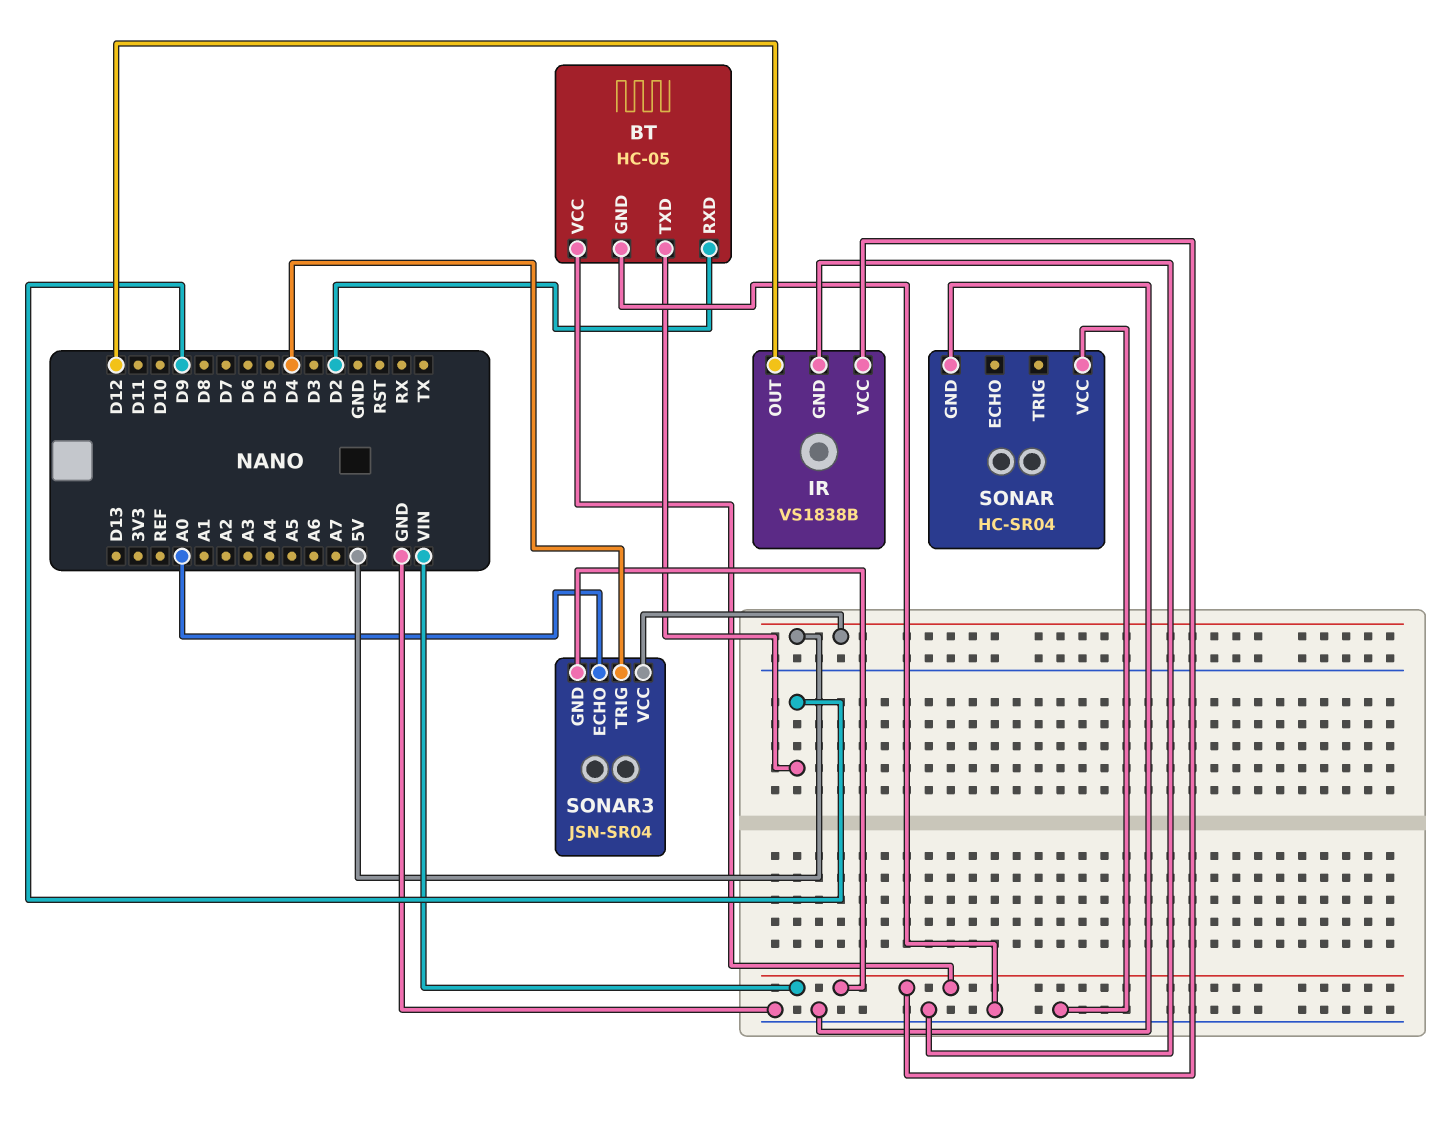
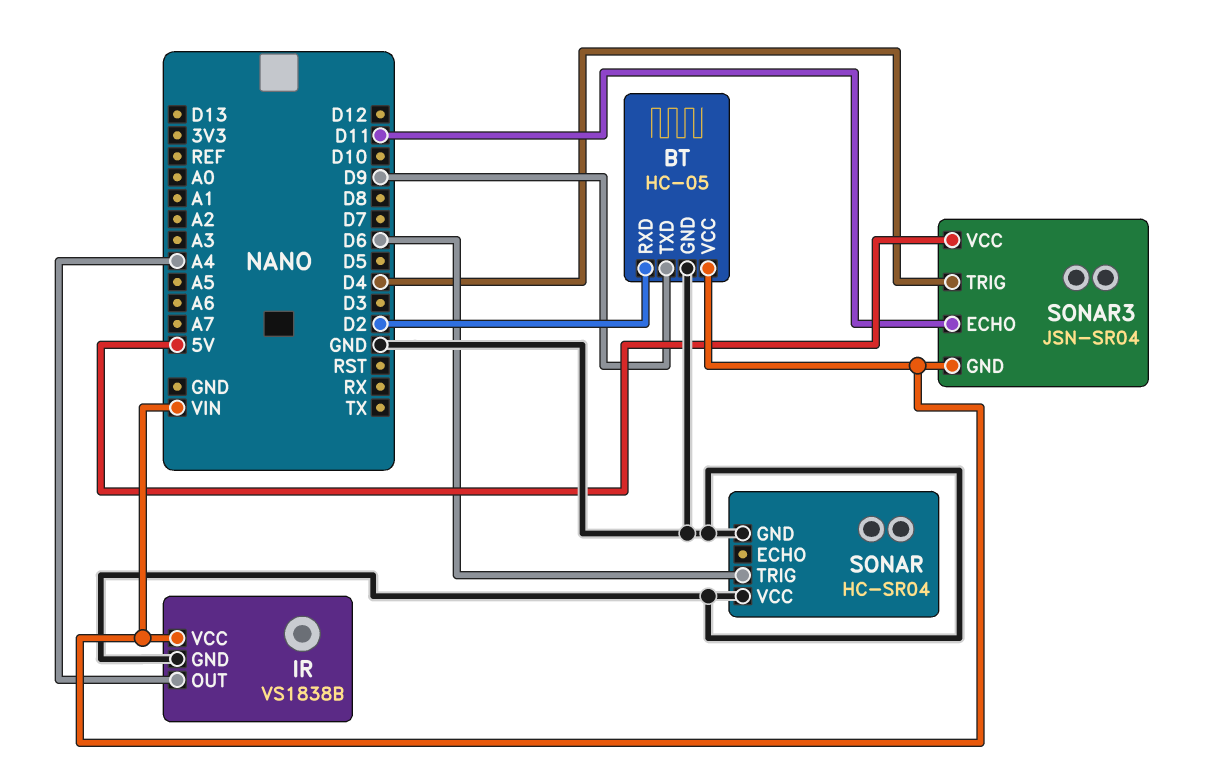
IR pin OUT: D12 -> A4
SONAR pin TRIG: none -> D6
SONAR3 pin ECHO: A0 -> D11

